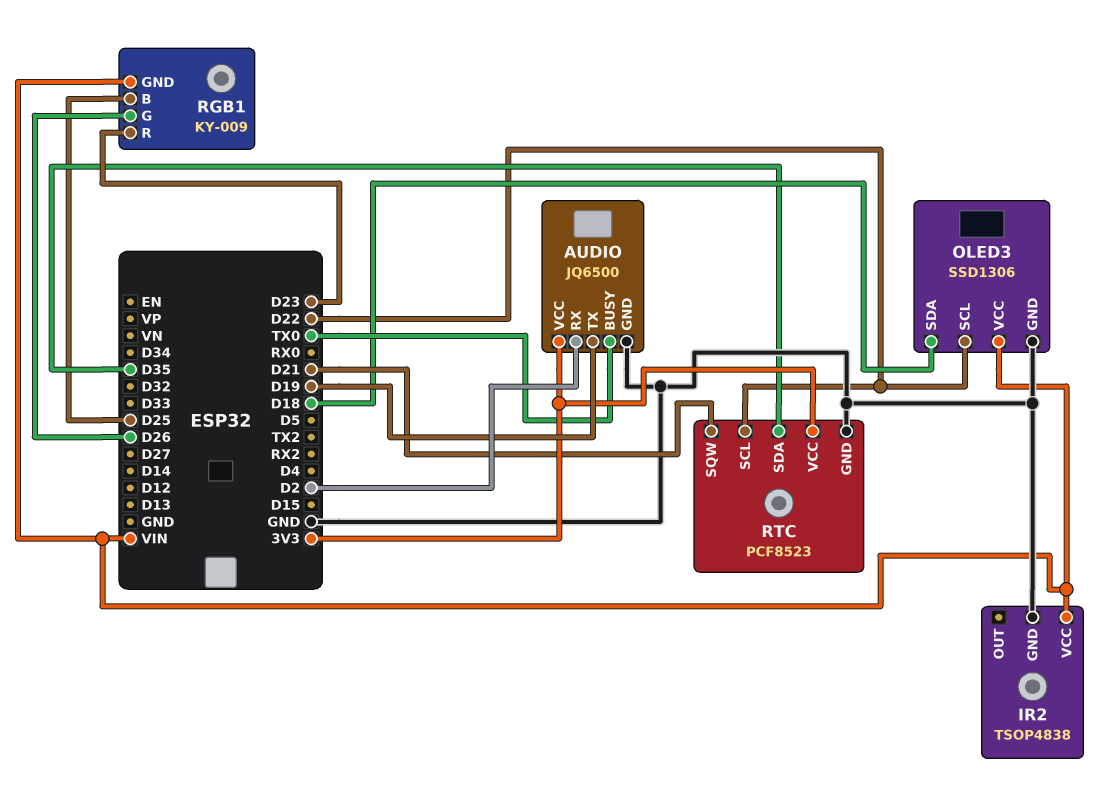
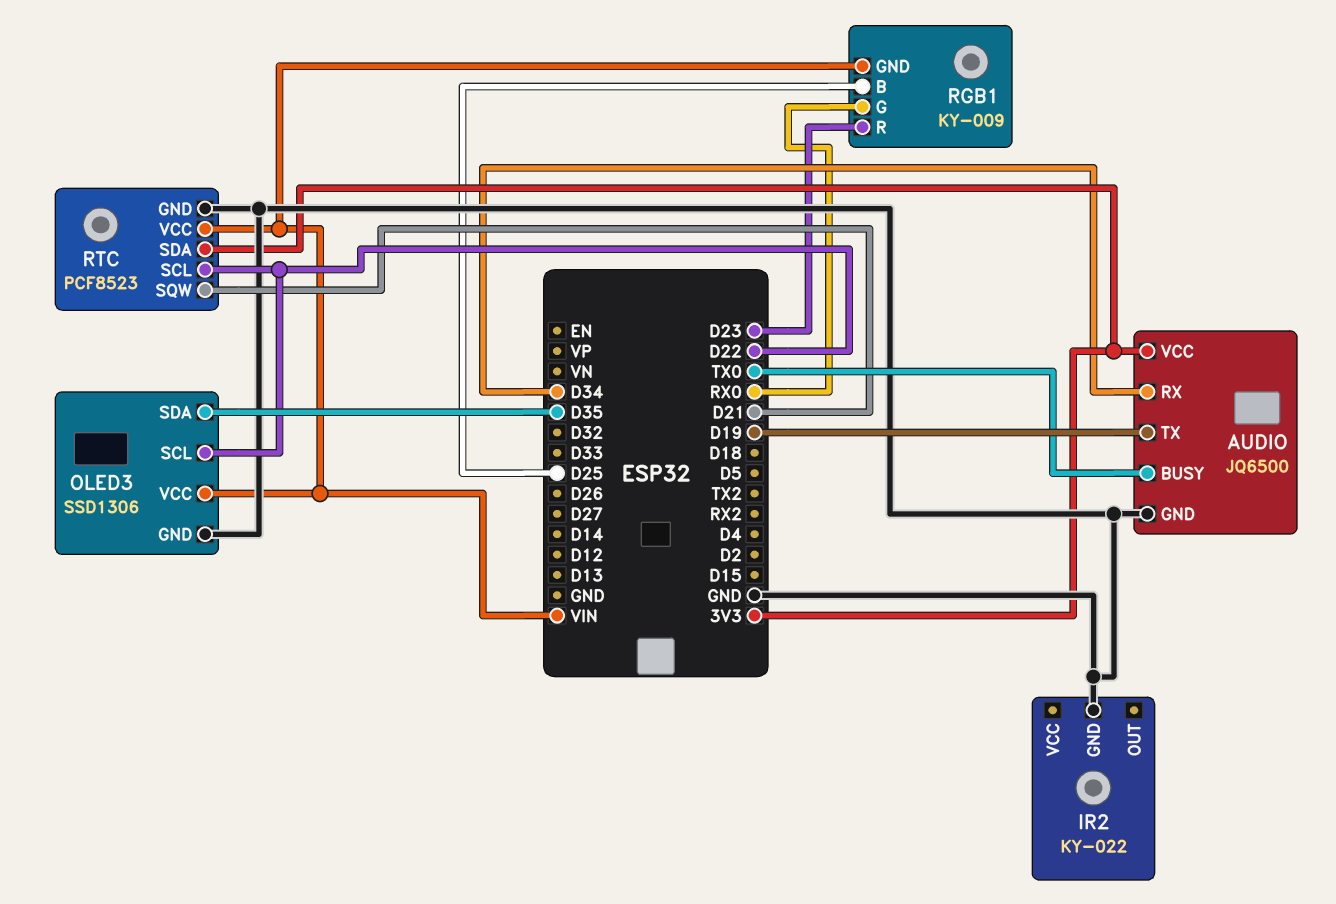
AUDIO pin RX: D2 -> D34
IR2: TSOP4838 -> KY-022
IR2 pin VCC: VIN -> none
OLED3 pin SDA: D18 -> D35
RGB1 pin G: D26 -> RX0
RTC pin SDA: D35 -> 3V3
RTC pin VCC: 3V3 -> VIN

